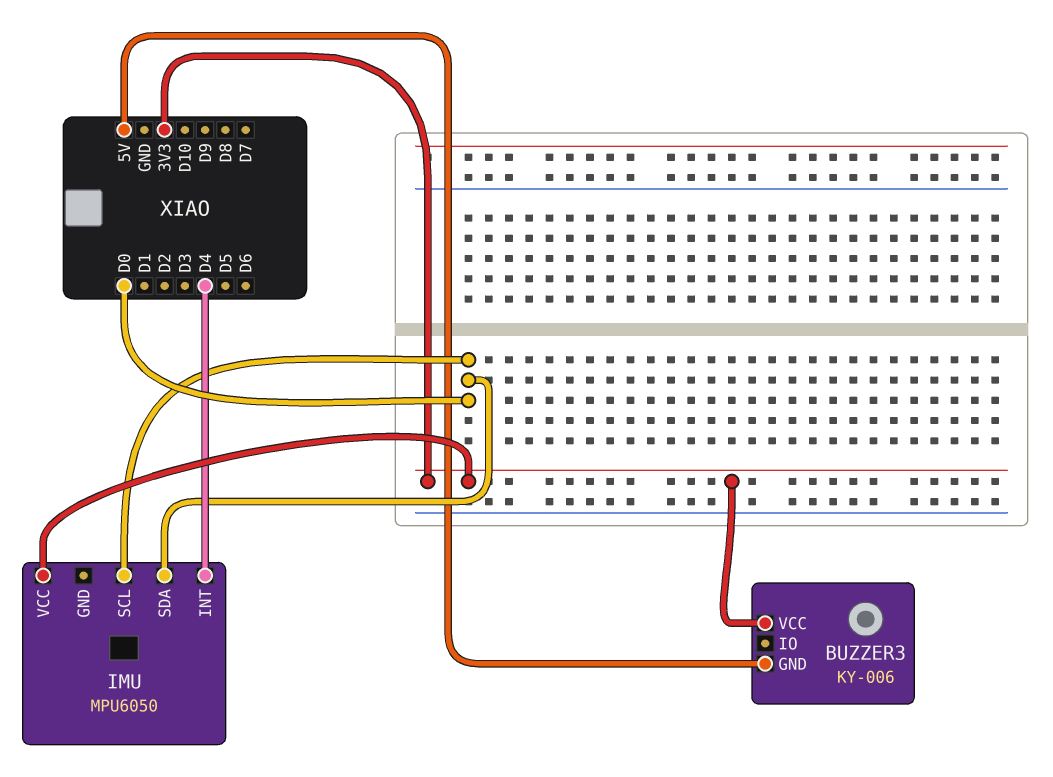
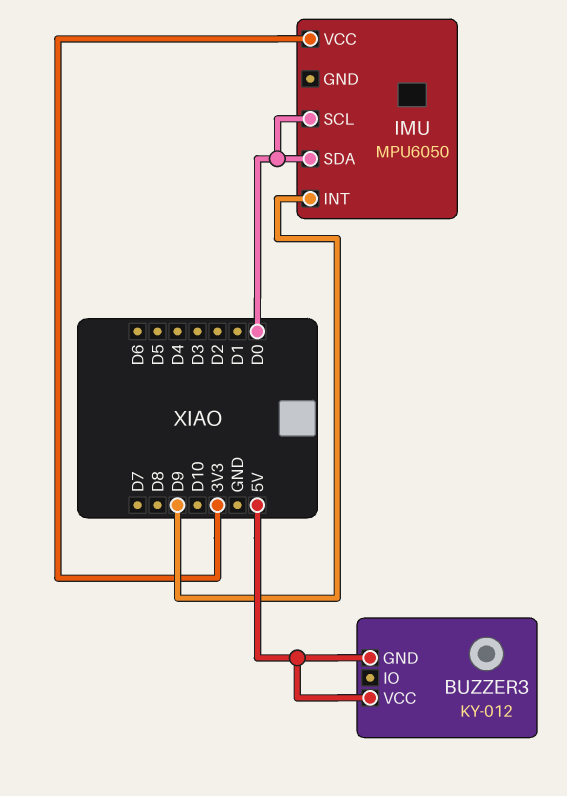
BUZZER3: KY-006 -> KY-012
BUZZER3 pin VCC: 3V3 -> 5V
IMU pin INT: D4 -> D9

